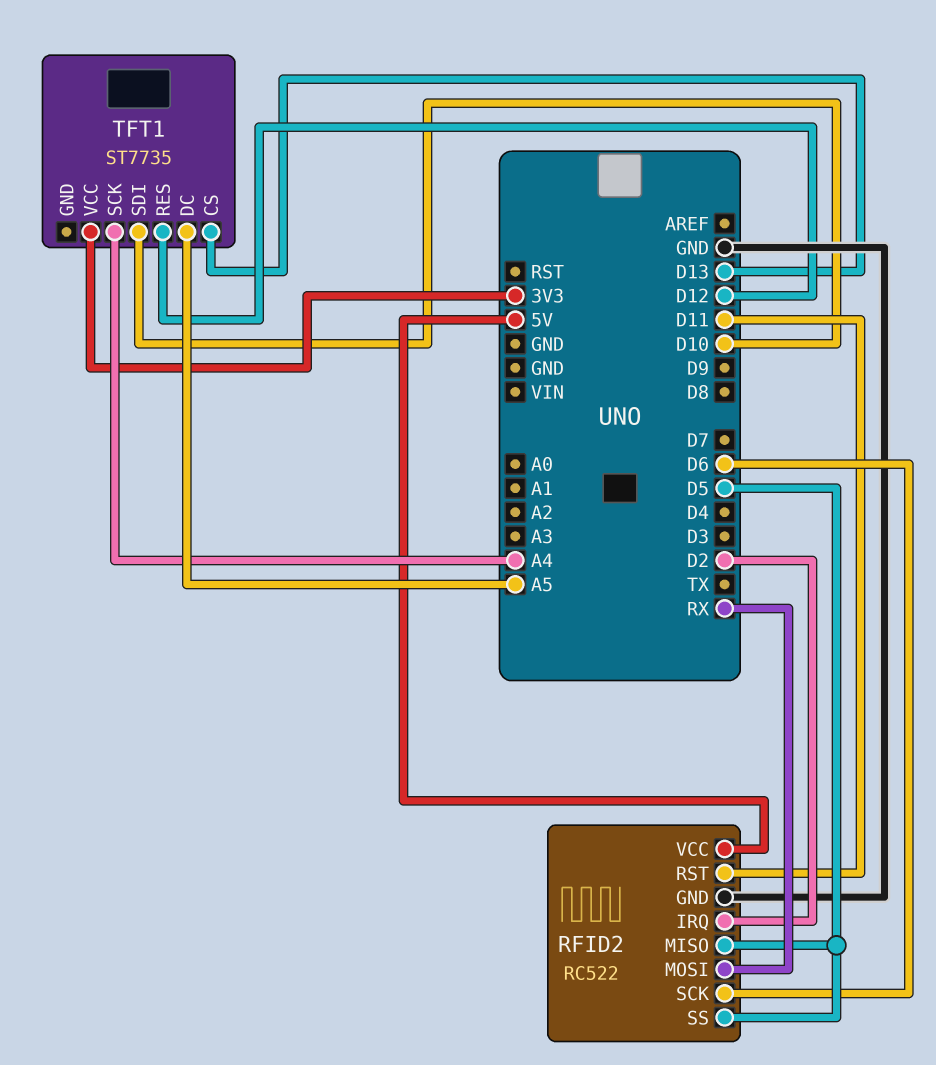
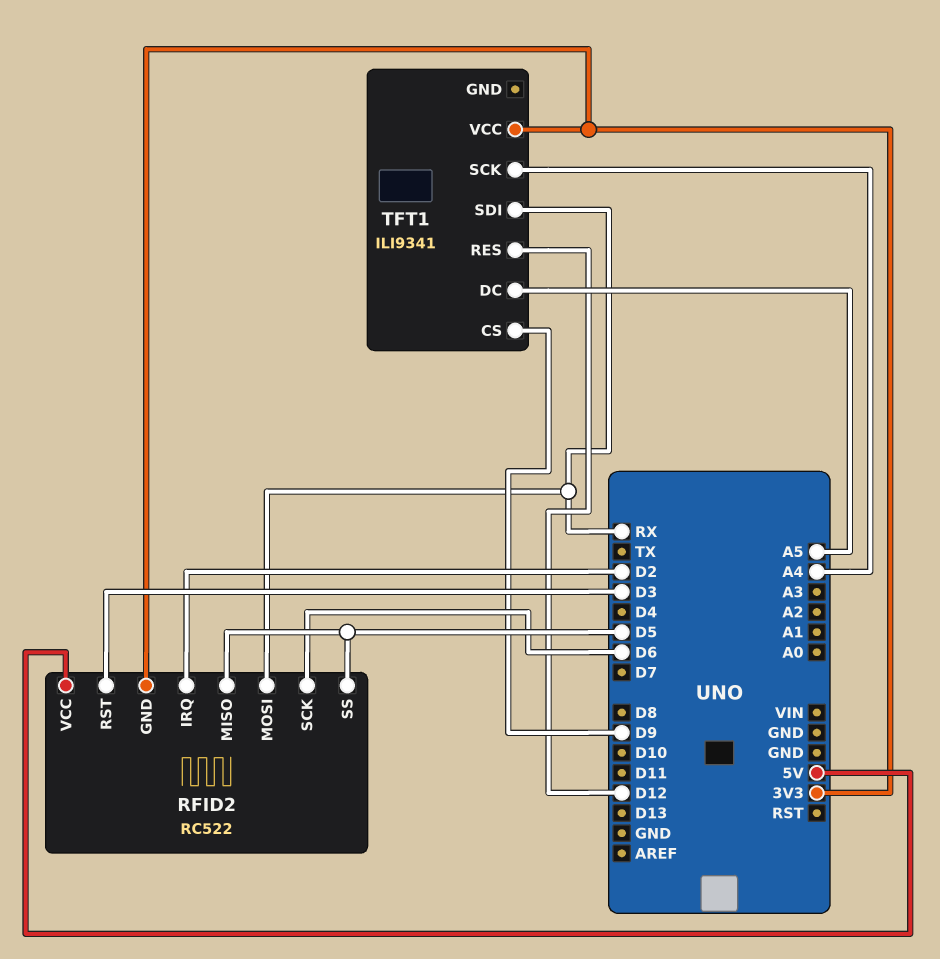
RFID2 pin GND: GND -> 3V3
RFID2 pin RST: D11 -> D3
TFT1: ST7735 -> ILI9341
TFT1 pin CS: D13 -> D9
TFT1 pin SDI: D10 -> RX

